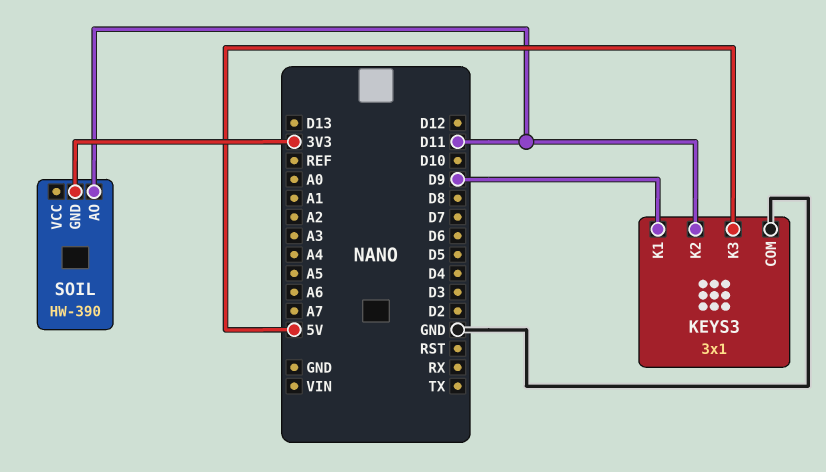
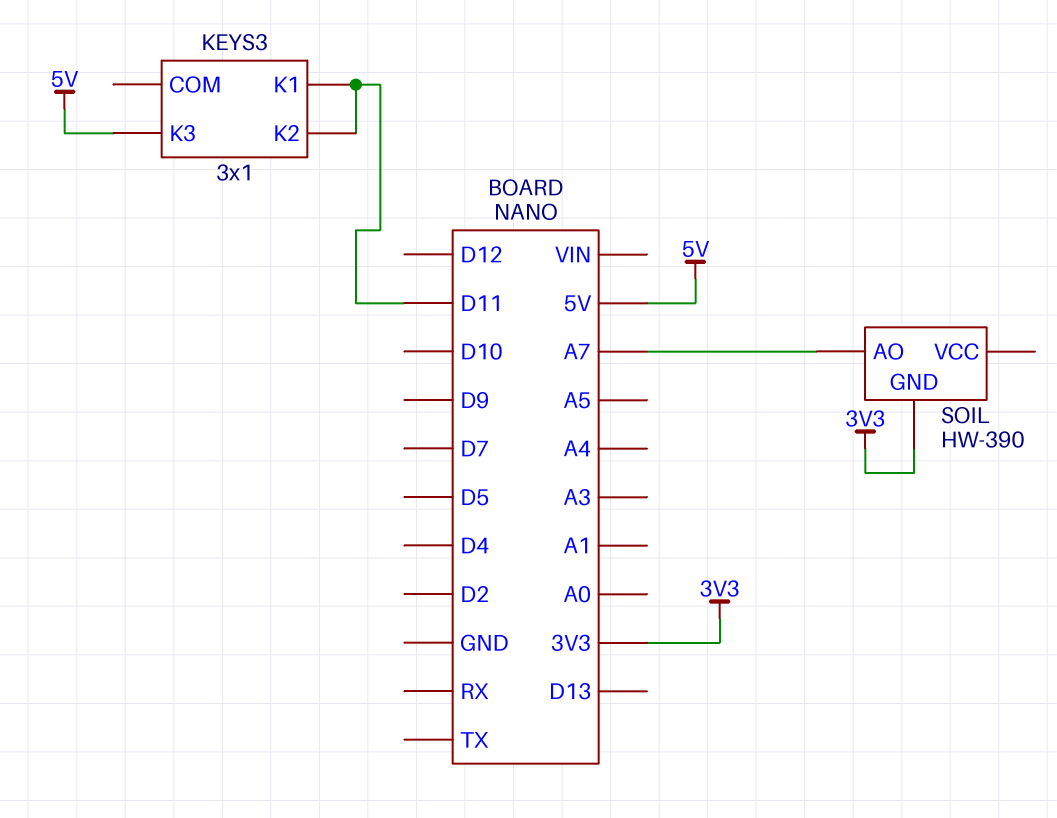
KEYS3 pin COM: GND -> none
KEYS3 pin K1: D9 -> D11
SOIL pin AO: D11 -> A7

